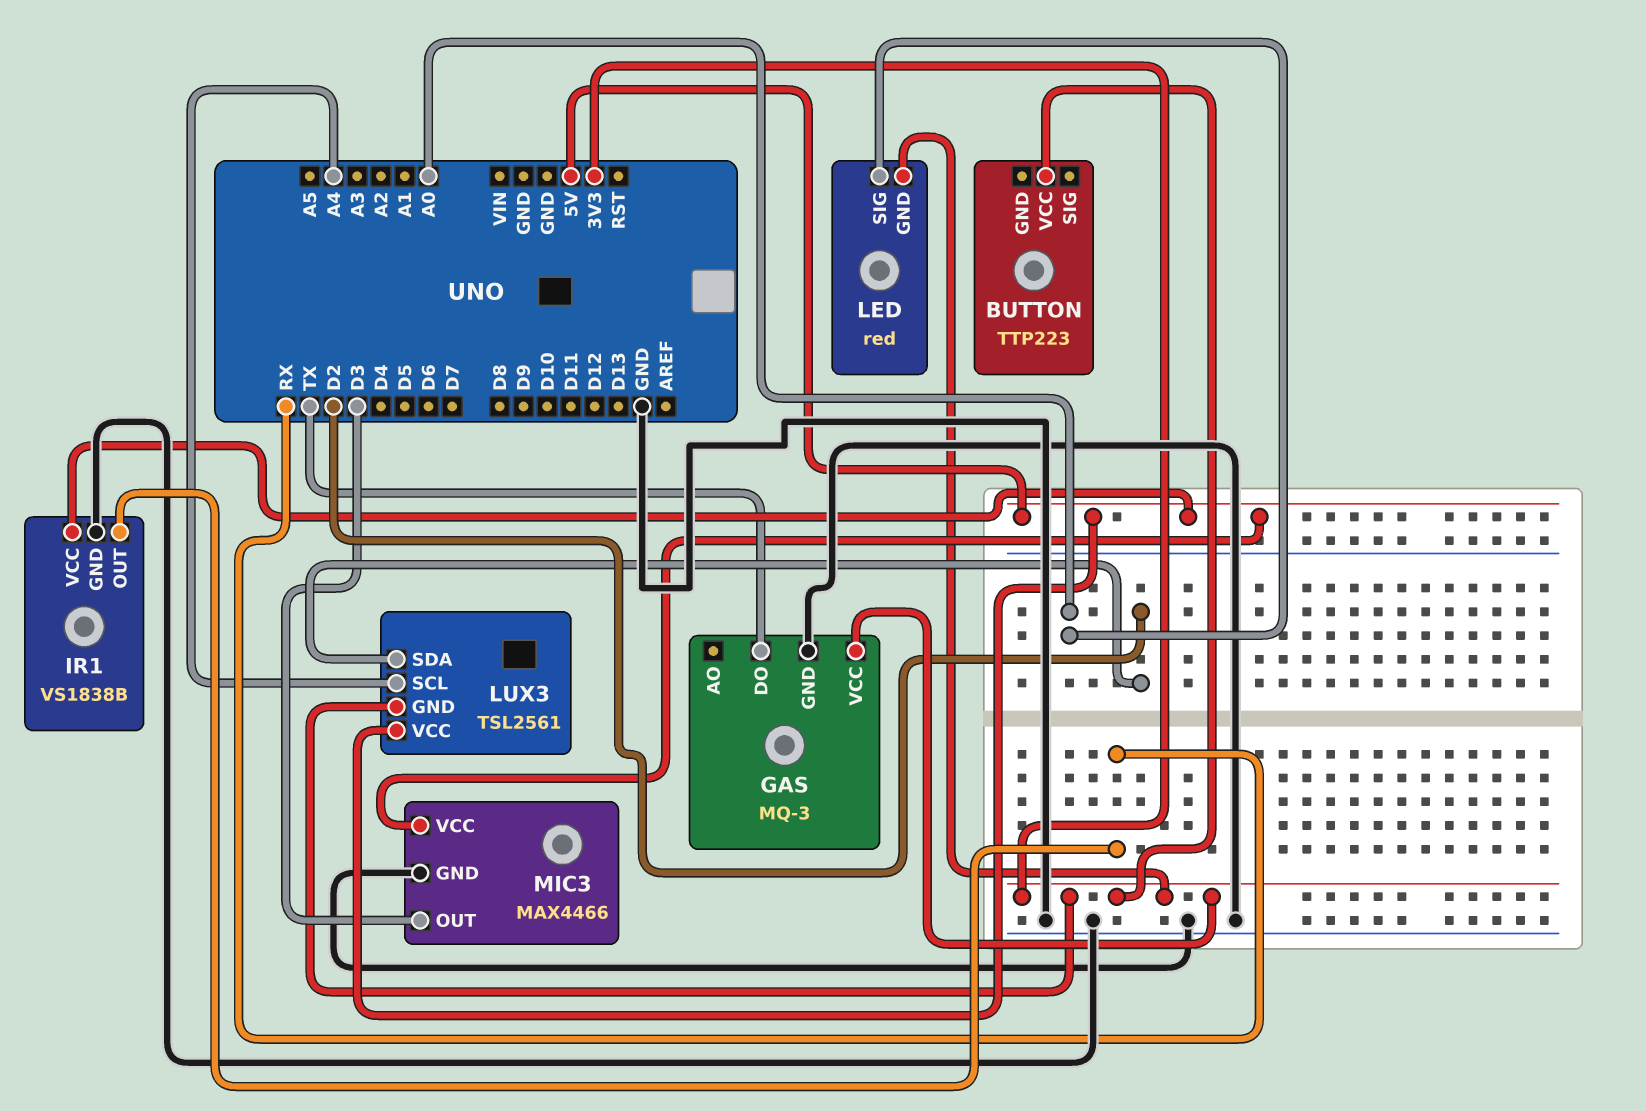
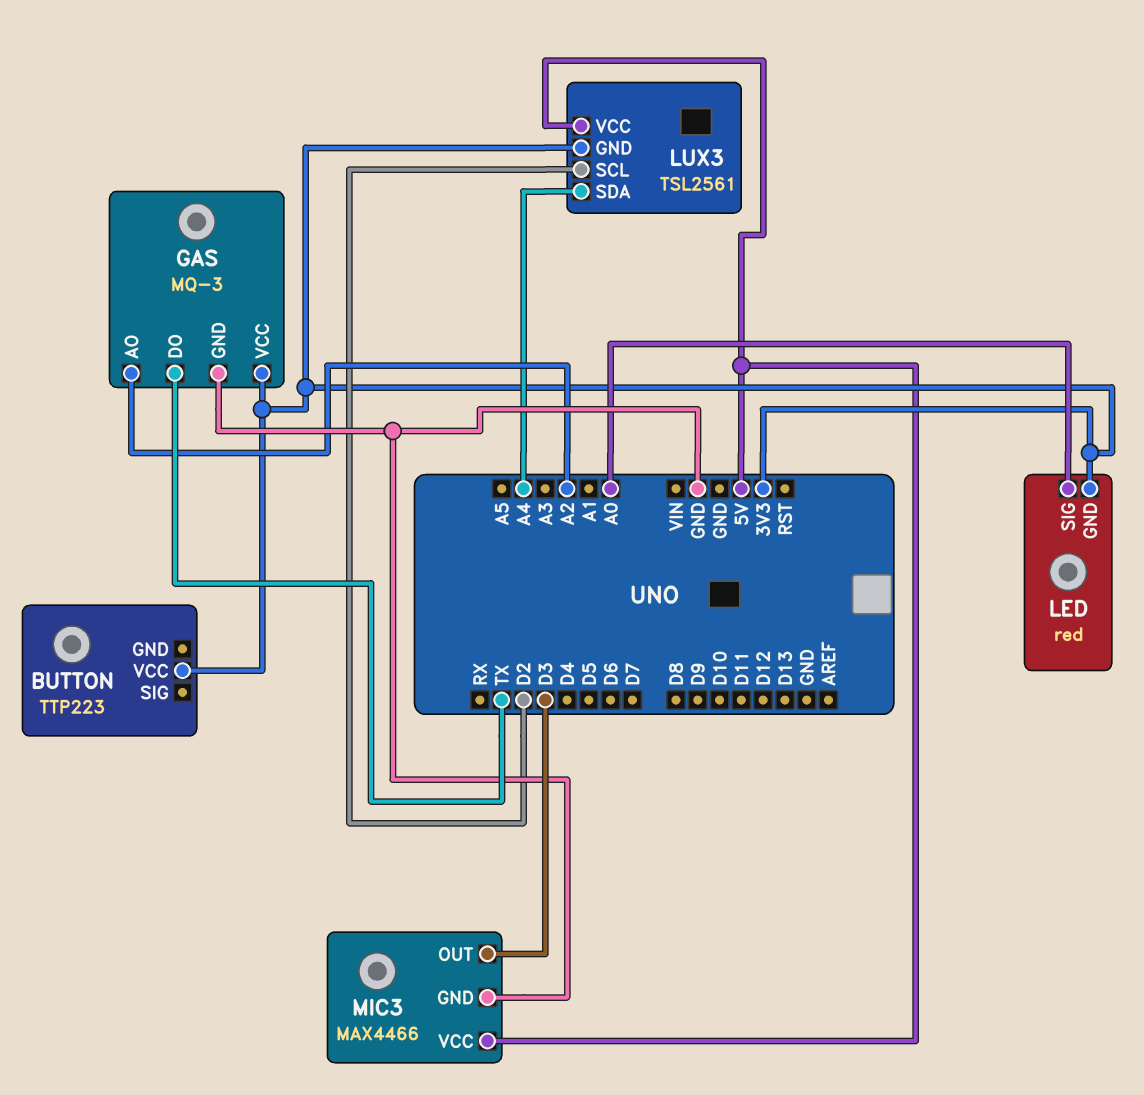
GAS pin AO: none -> A2
IR1: VS1838B -> none
IR1 pin GND: GND -> none
IR1 pin OUT: RX -> none
IR1 pin VCC: 5V -> none
LUX3 pin SCL: A4 -> D2
LUX3 pin SDA: D2 -> A4

